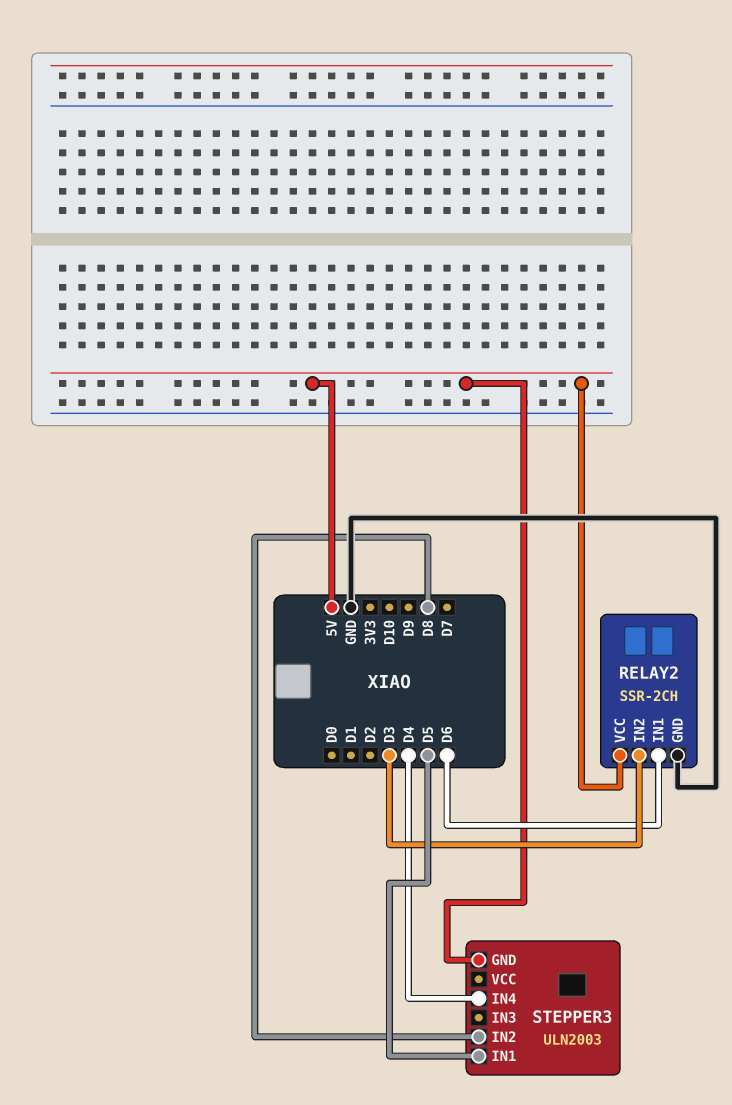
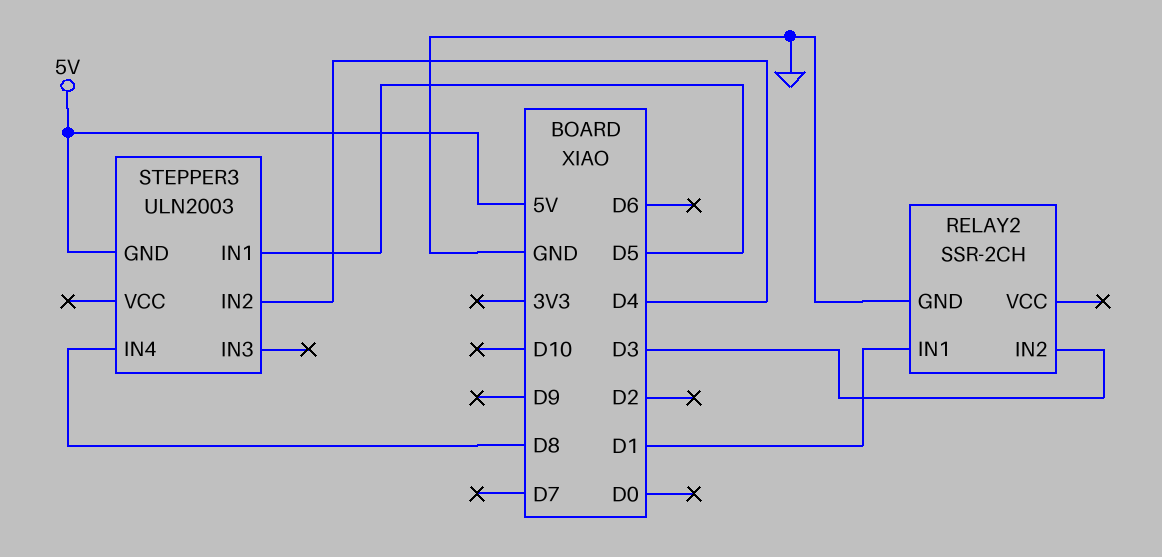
RELAY2 pin IN1: D6 -> D1
RELAY2 pin VCC: 5V -> none
STEPPER3 pin IN2: D8 -> D4
STEPPER3 pin IN4: D4 -> D8

